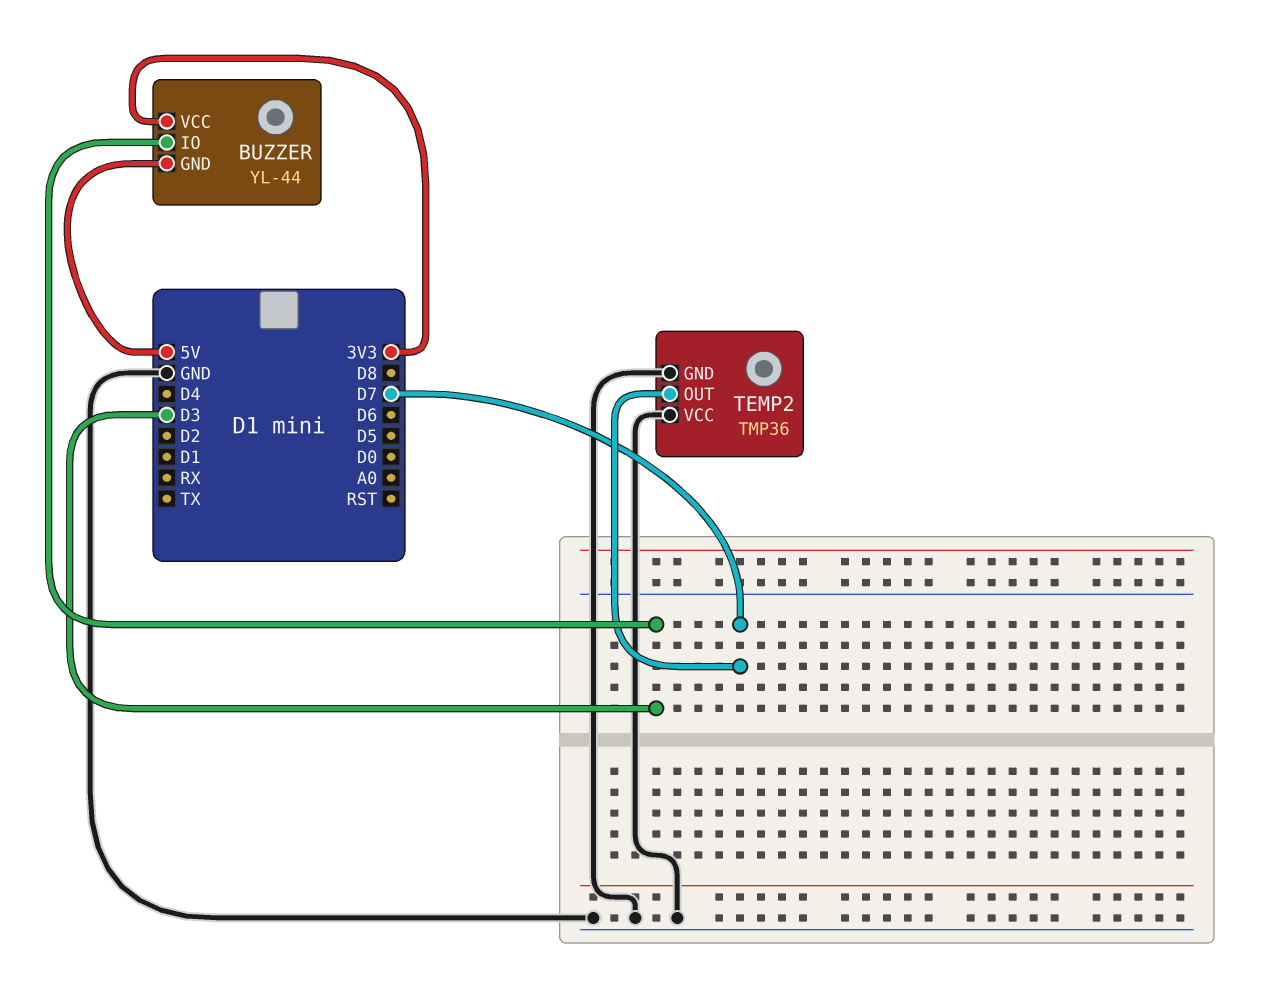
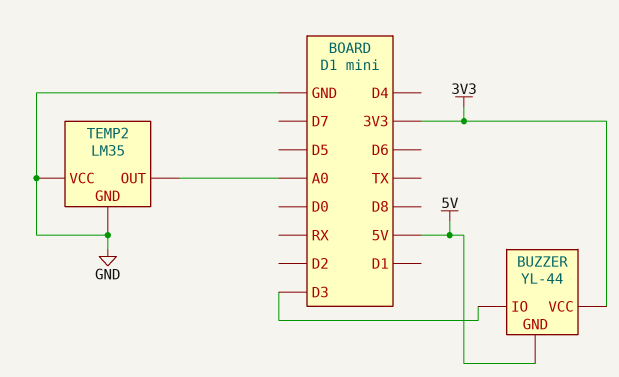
TEMP2: TMP36 -> LM35
TEMP2 pin OUT: D7 -> A0

